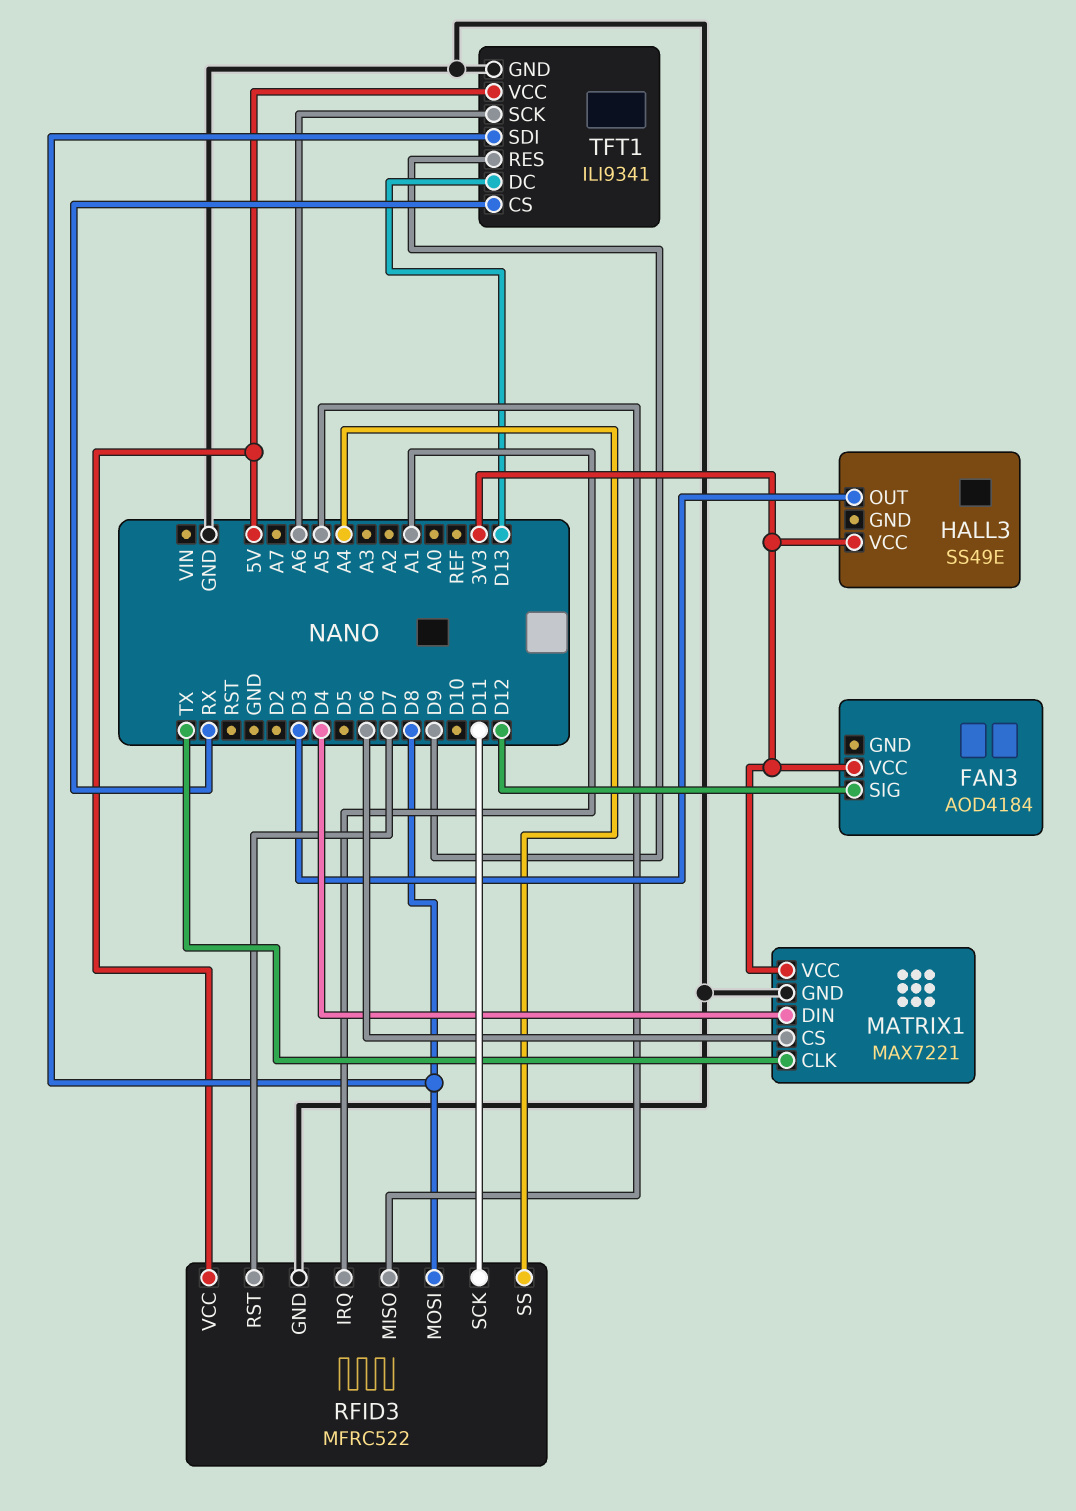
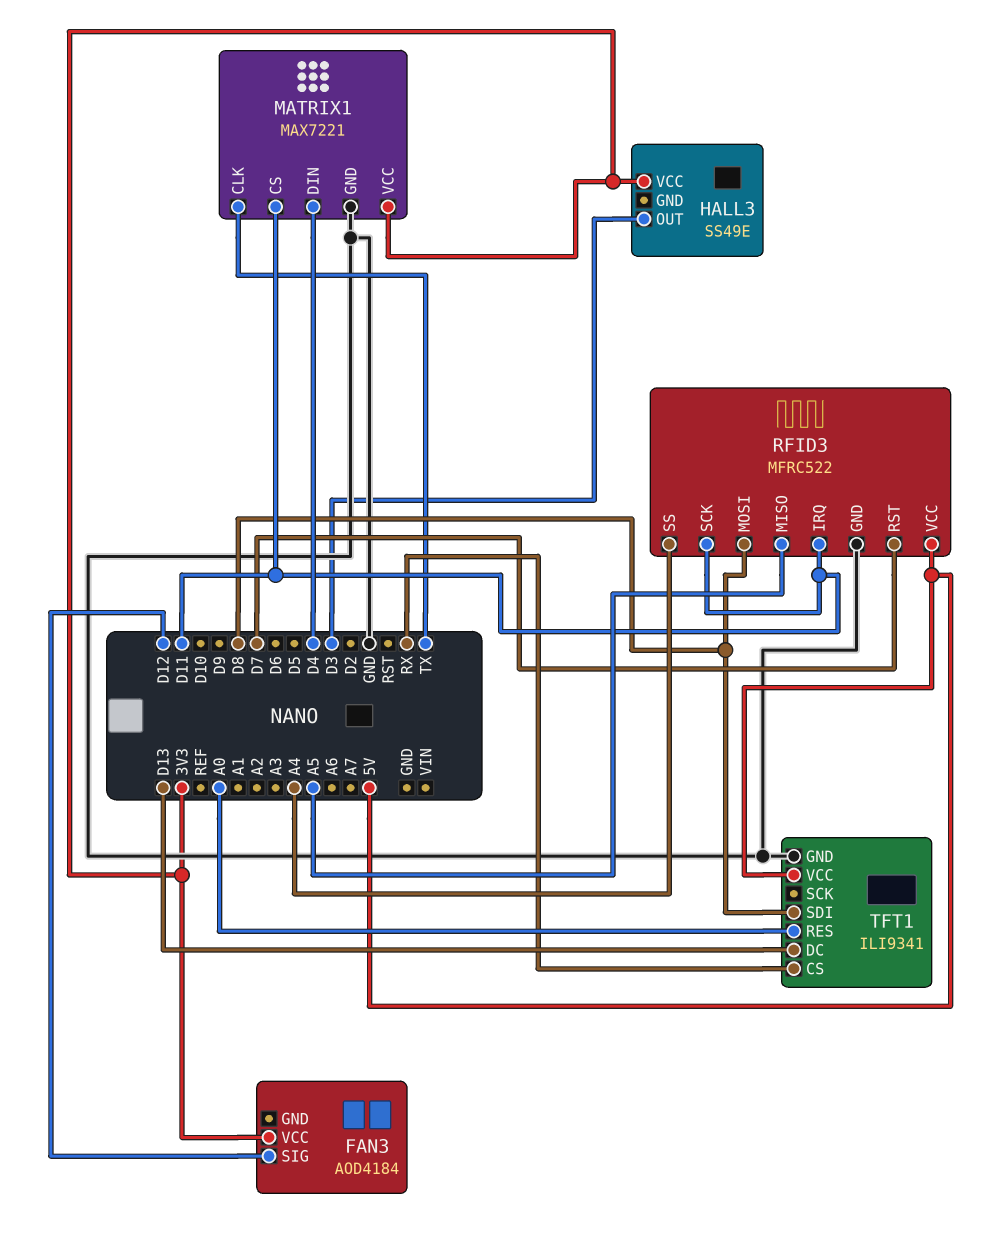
MATRIX1 pin CS: D6 -> D11
RFID3 pin IRQ: A1 -> D11
TFT1 pin RES: D9 -> A0
TFT1 pin SCK: A6 -> none

